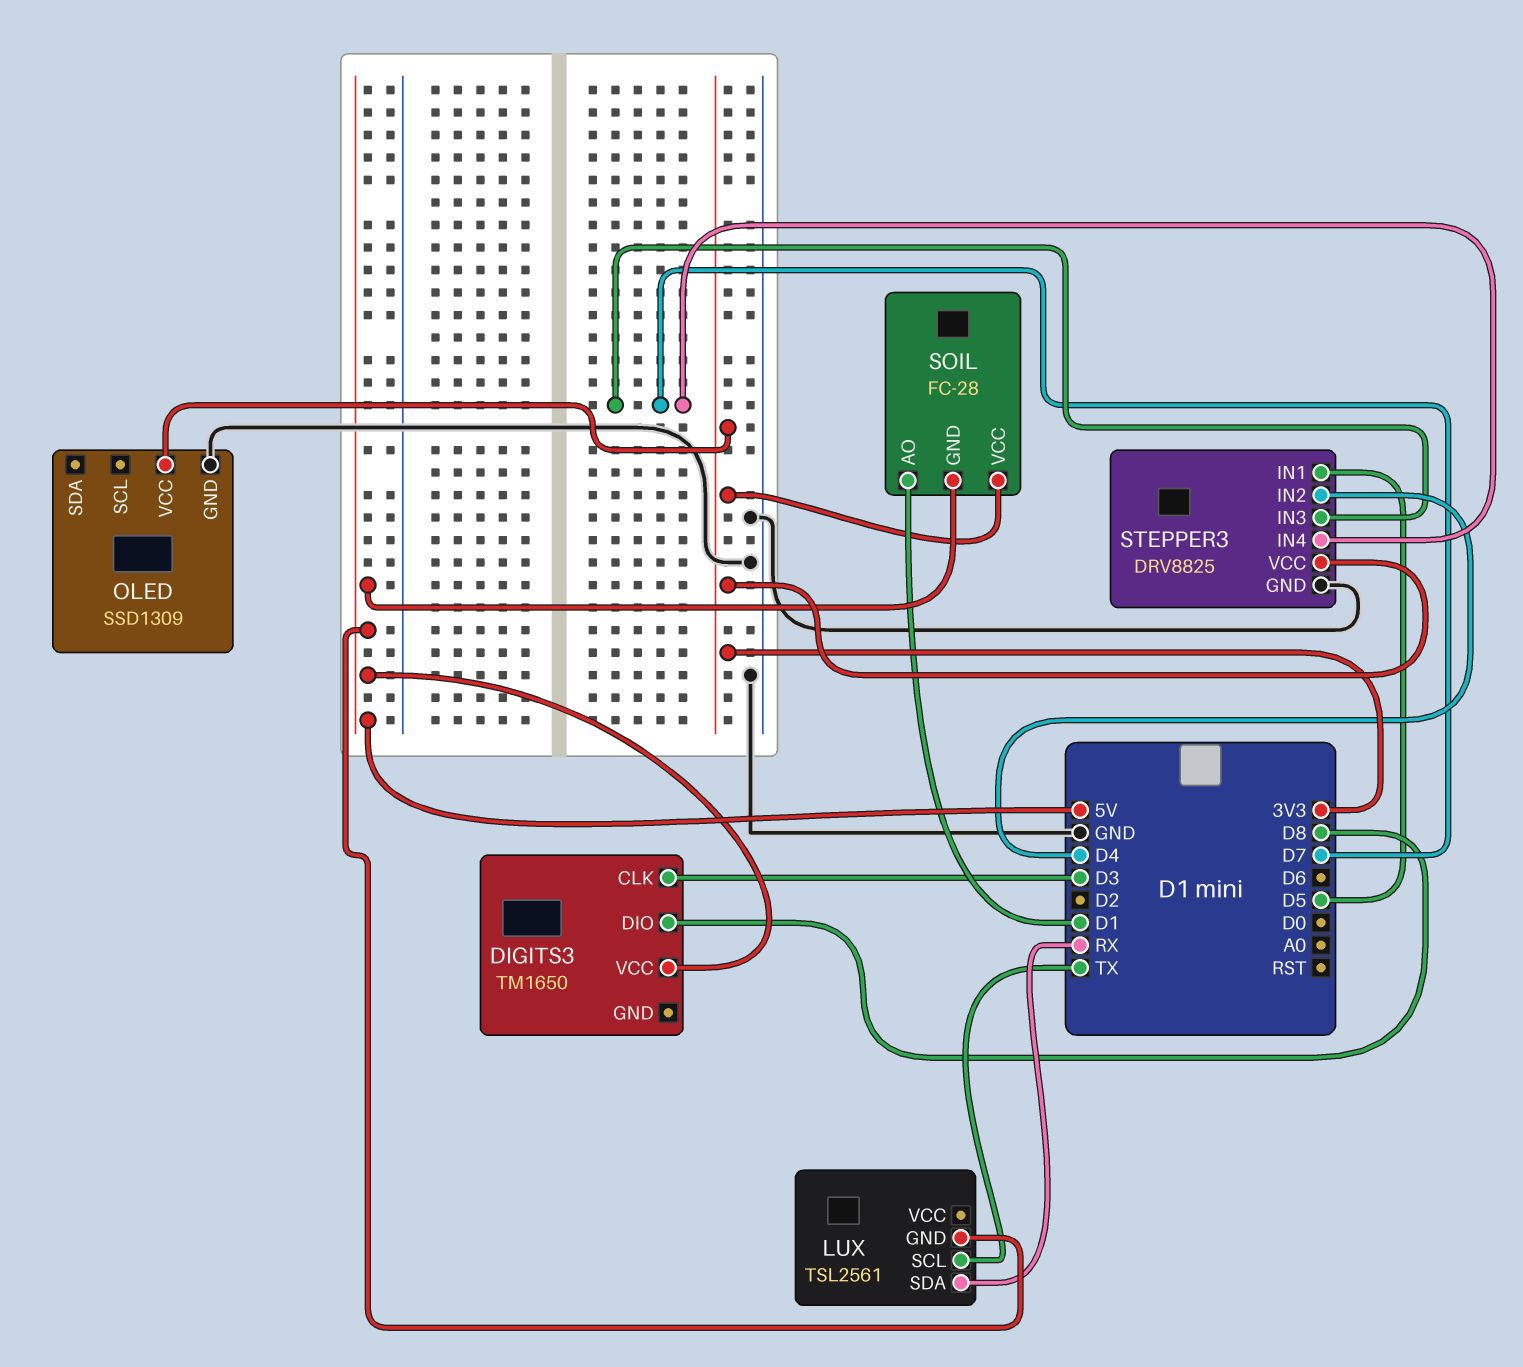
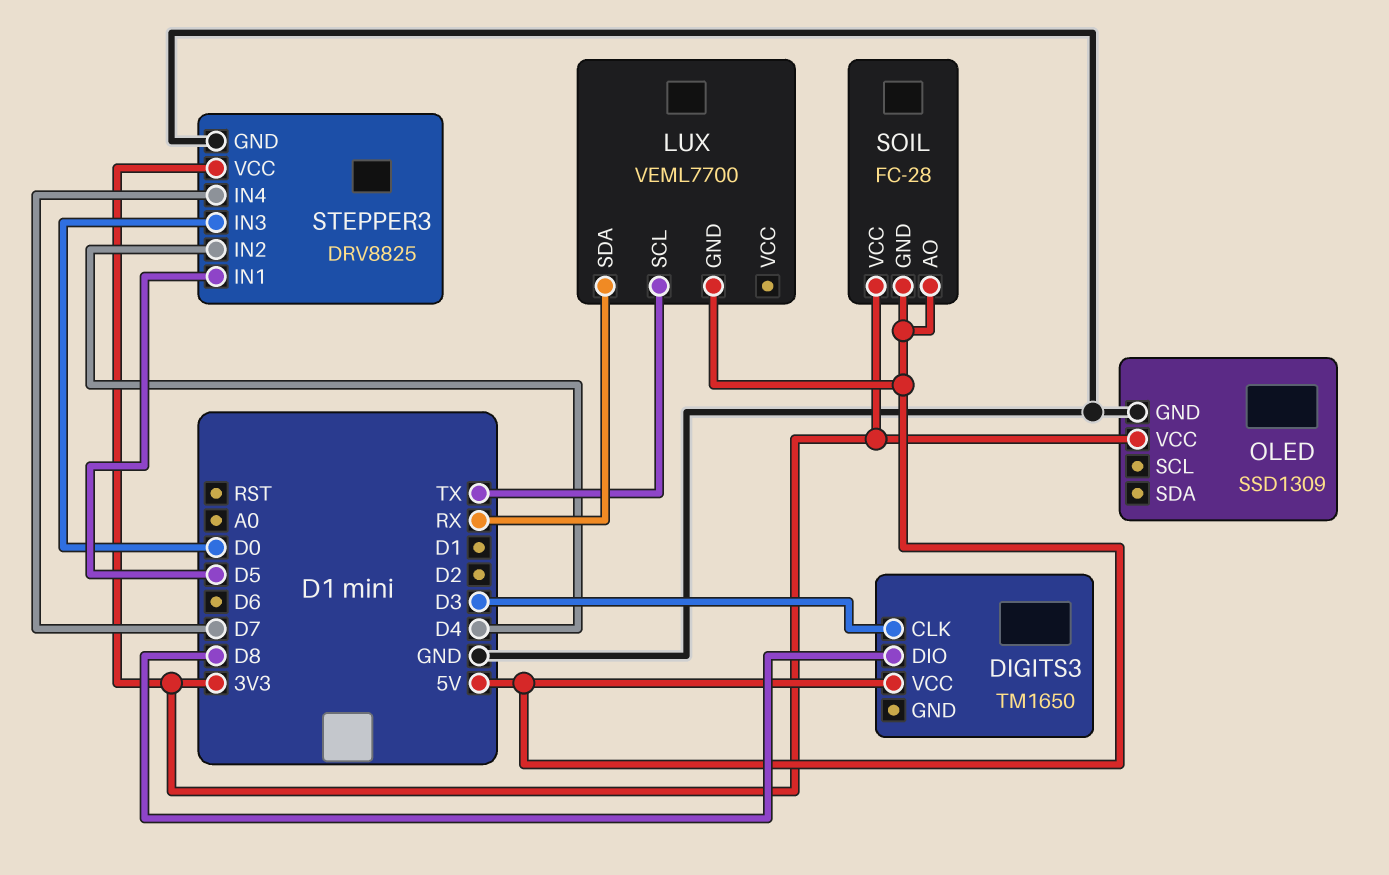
LUX: TSL2561 -> VEML7700
SOIL pin AO: D1 -> 5V
STEPPER3 pin IN3: D7 -> D0

